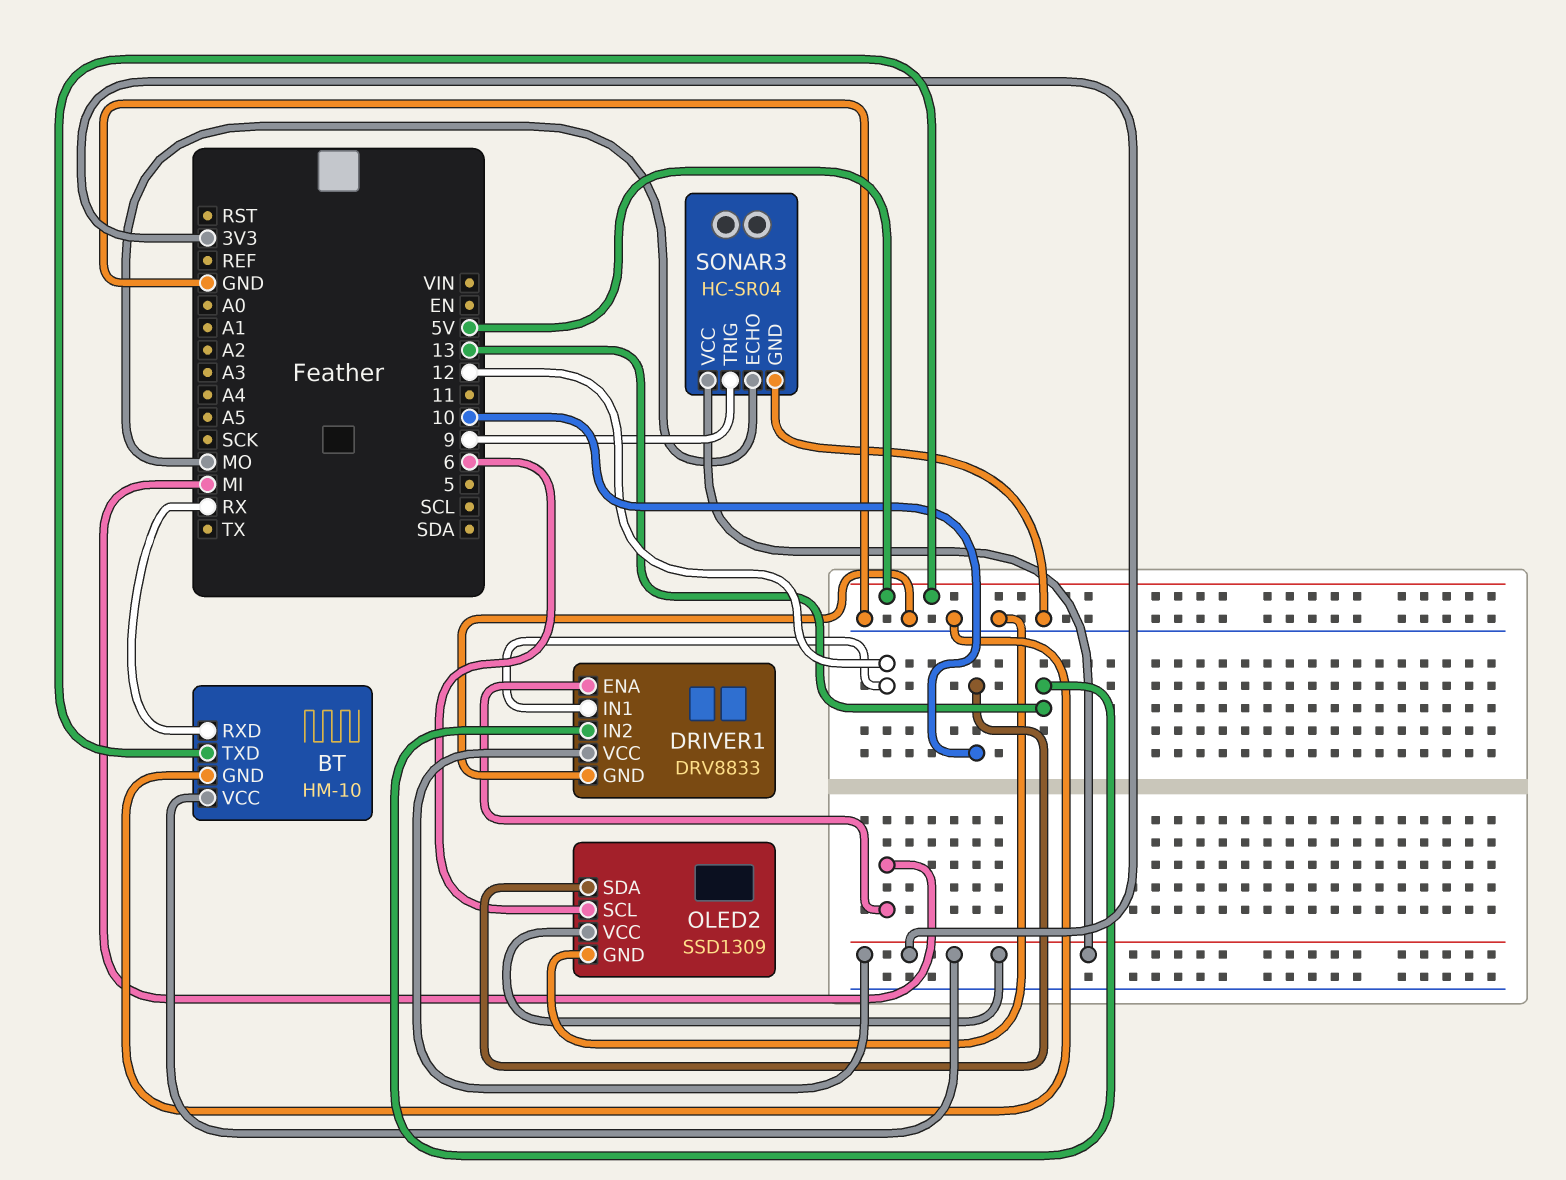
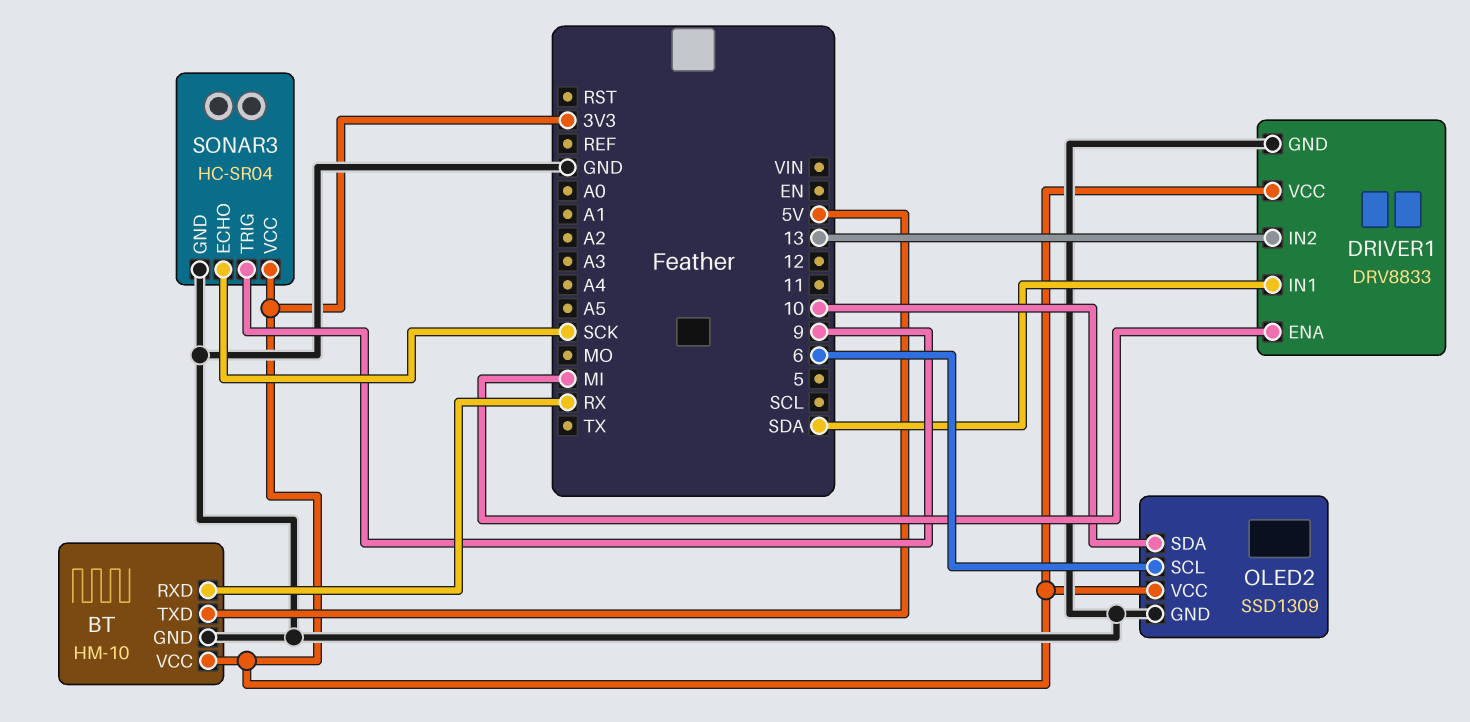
DRIVER1 pin IN1: 12 -> SDA
SONAR3 pin ECHO: MO -> SCK

